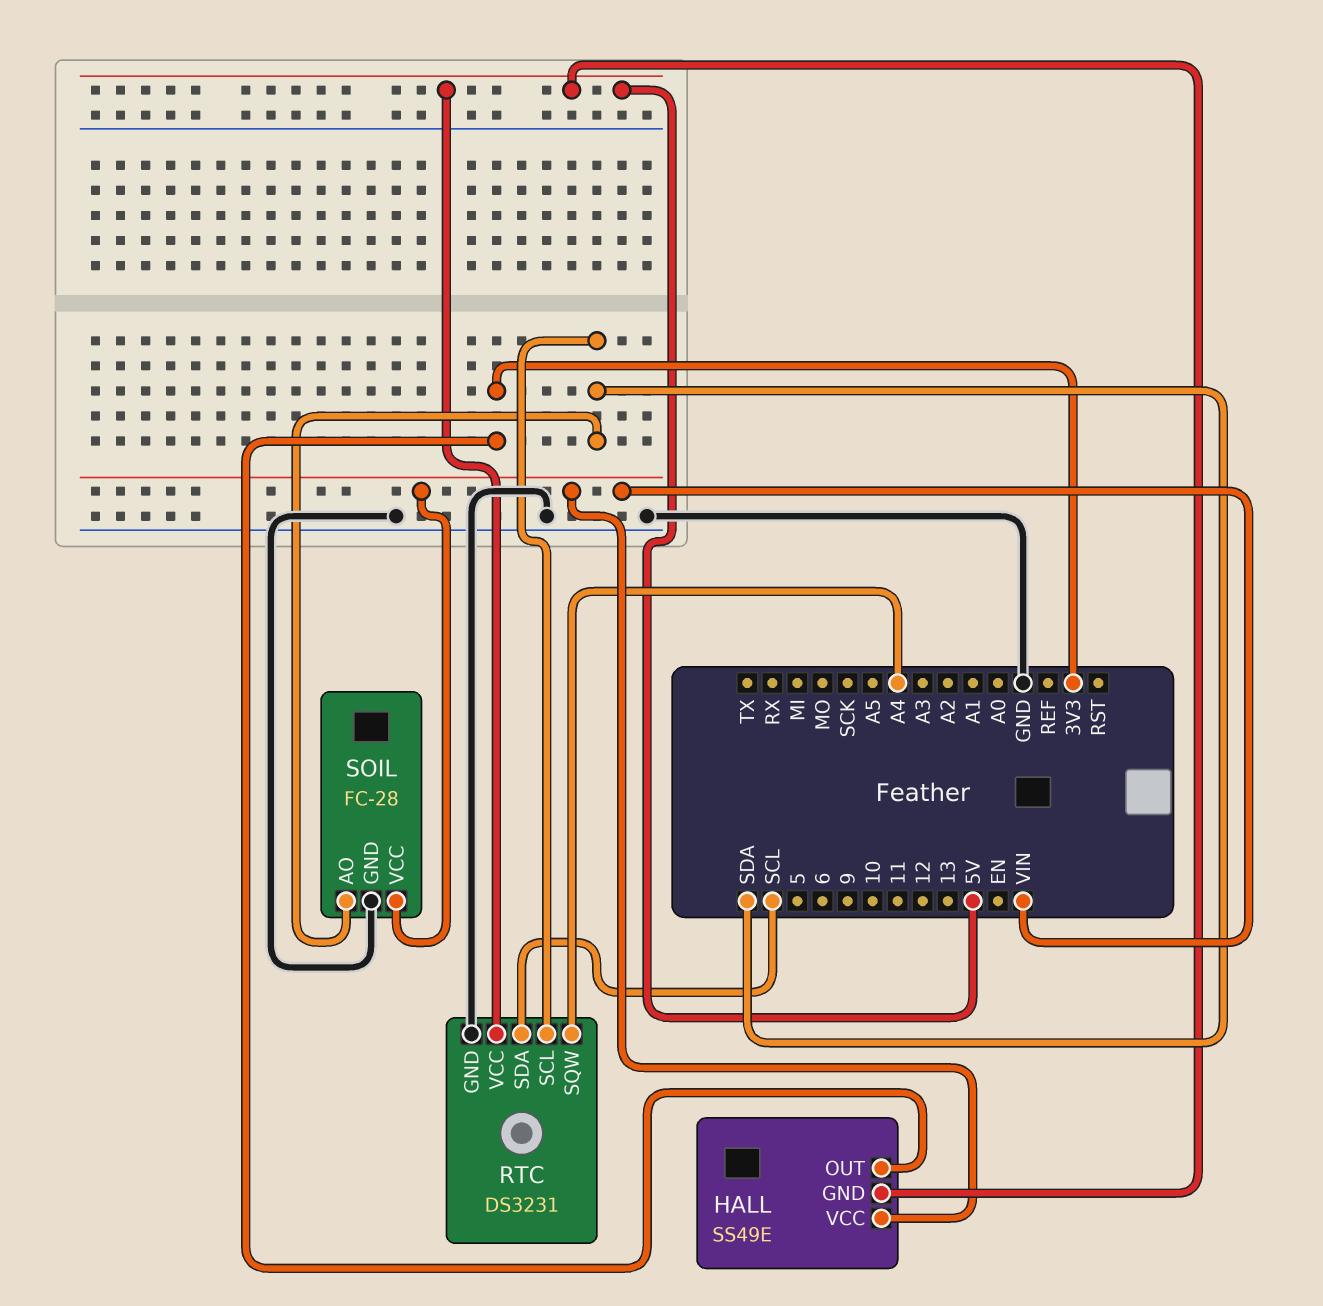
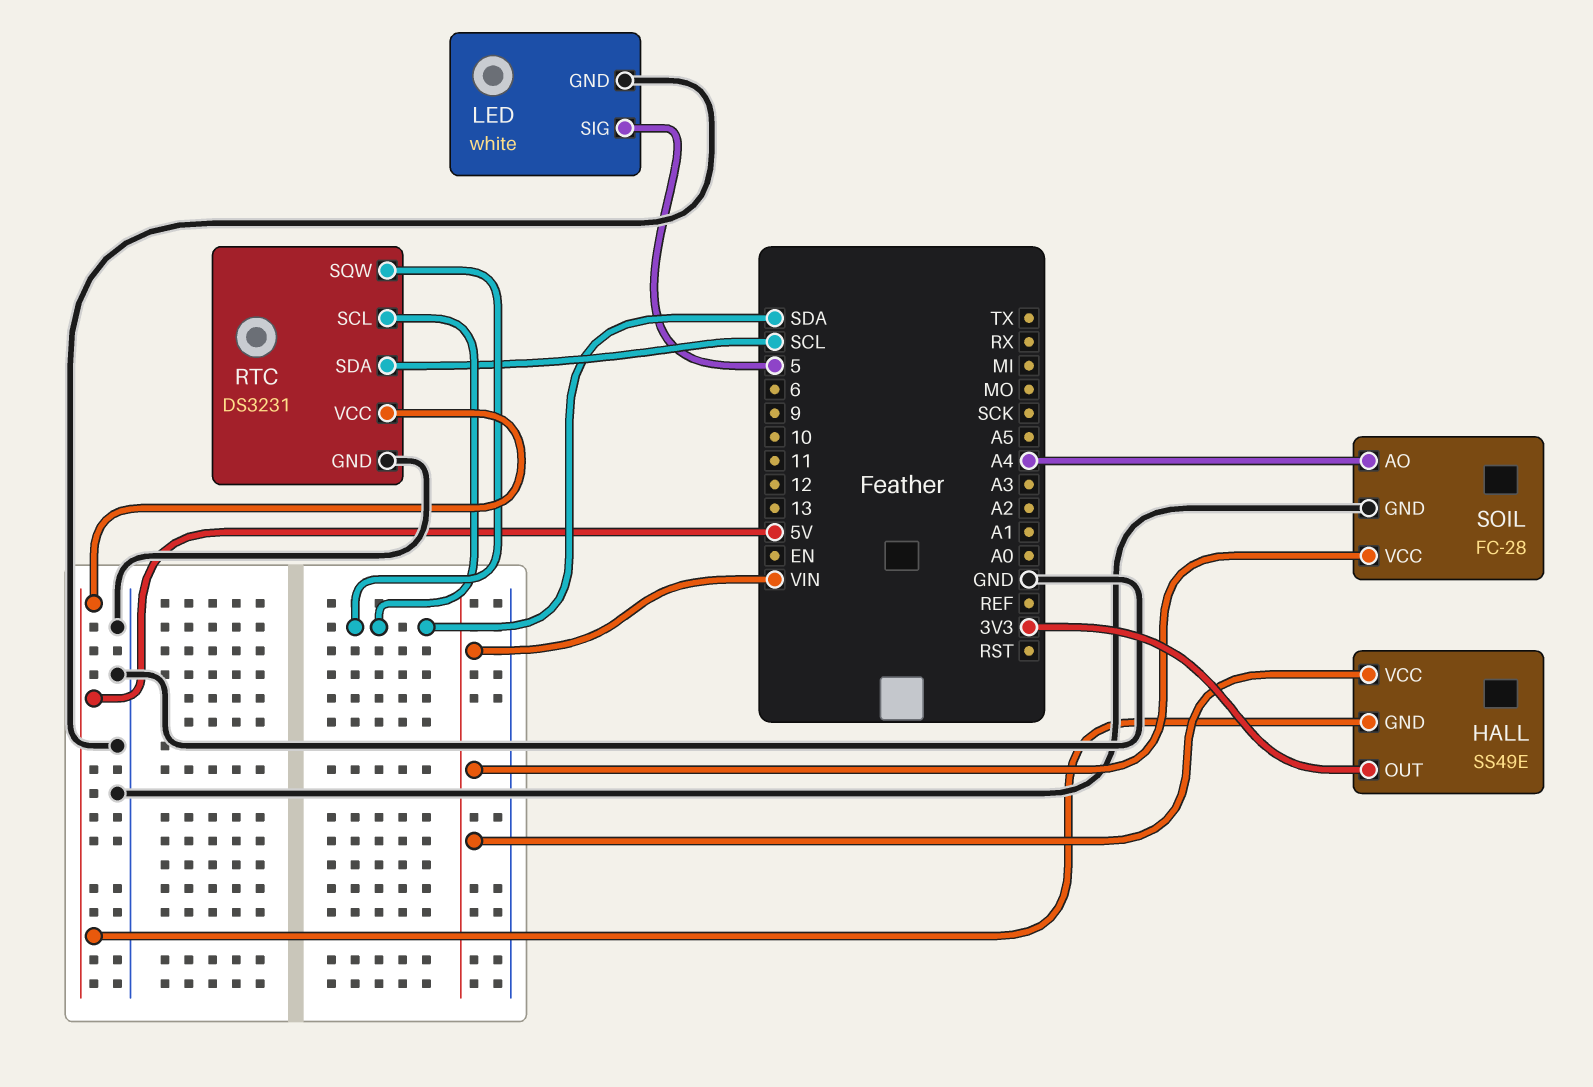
LED: none -> white
LED pin GND: none -> GND
LED pin SIG: none -> 5
RTC pin SQW: A4 -> SDA
SOIL pin AO: SDA -> A4

